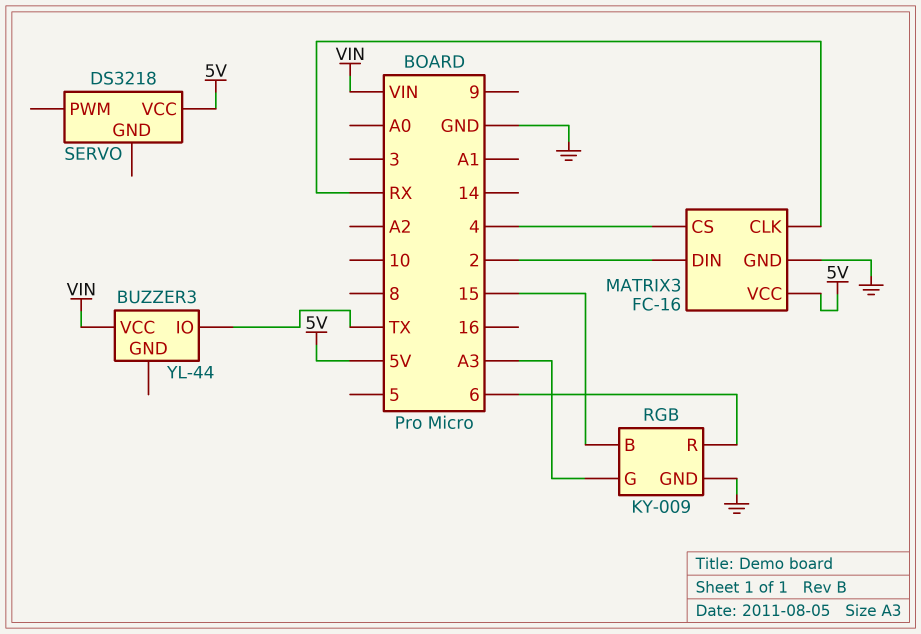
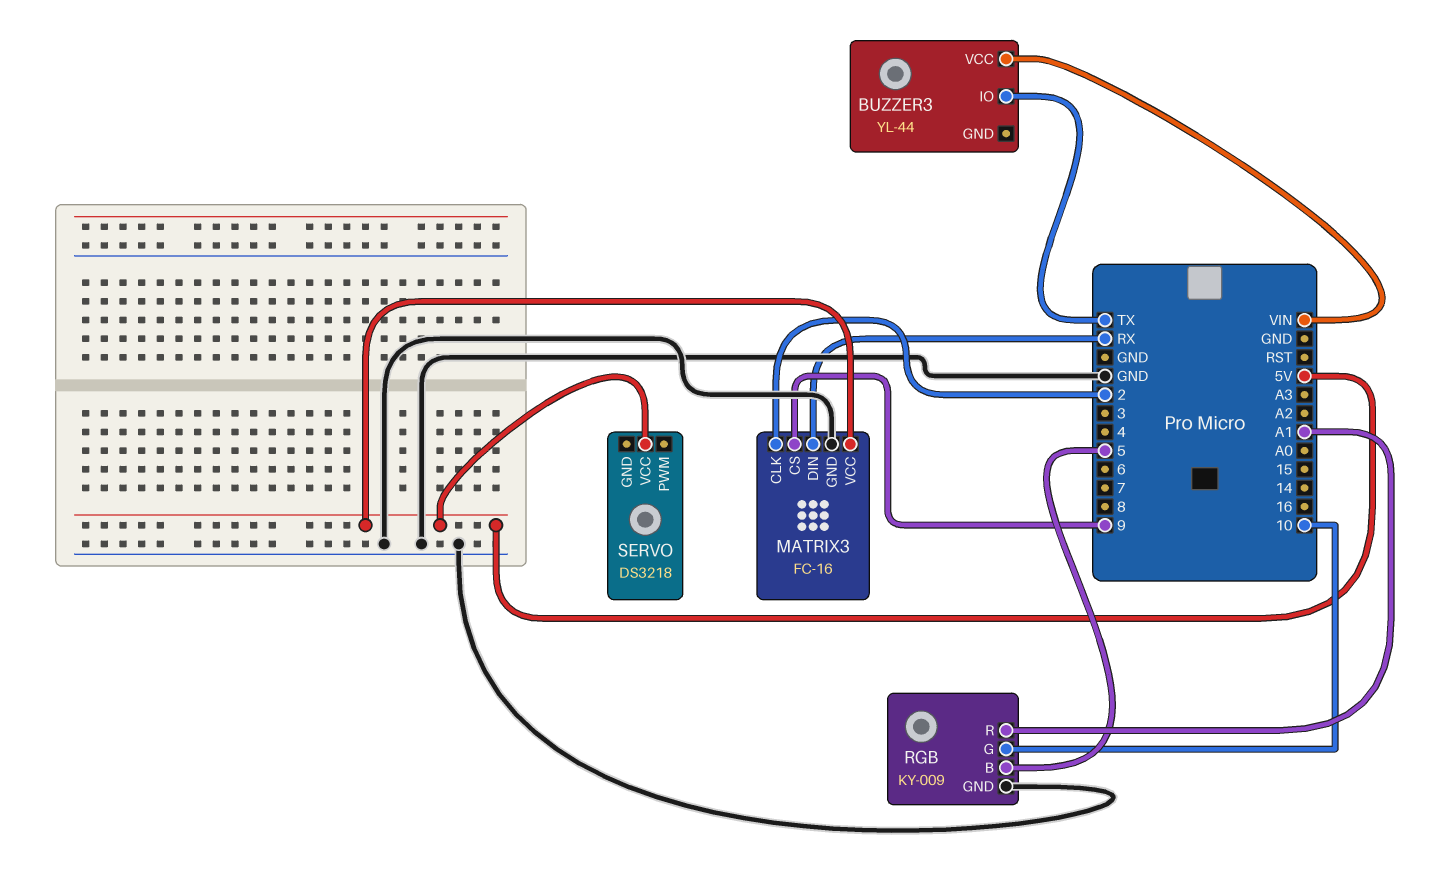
MATRIX3 pin CLK: RX -> 2
MATRIX3 pin CS: 4 -> 9
MATRIX3 pin DIN: 2 -> RX
RGB pin B: 15 -> 5
RGB pin G: A3 -> 10
RGB pin R: 6 -> A1

